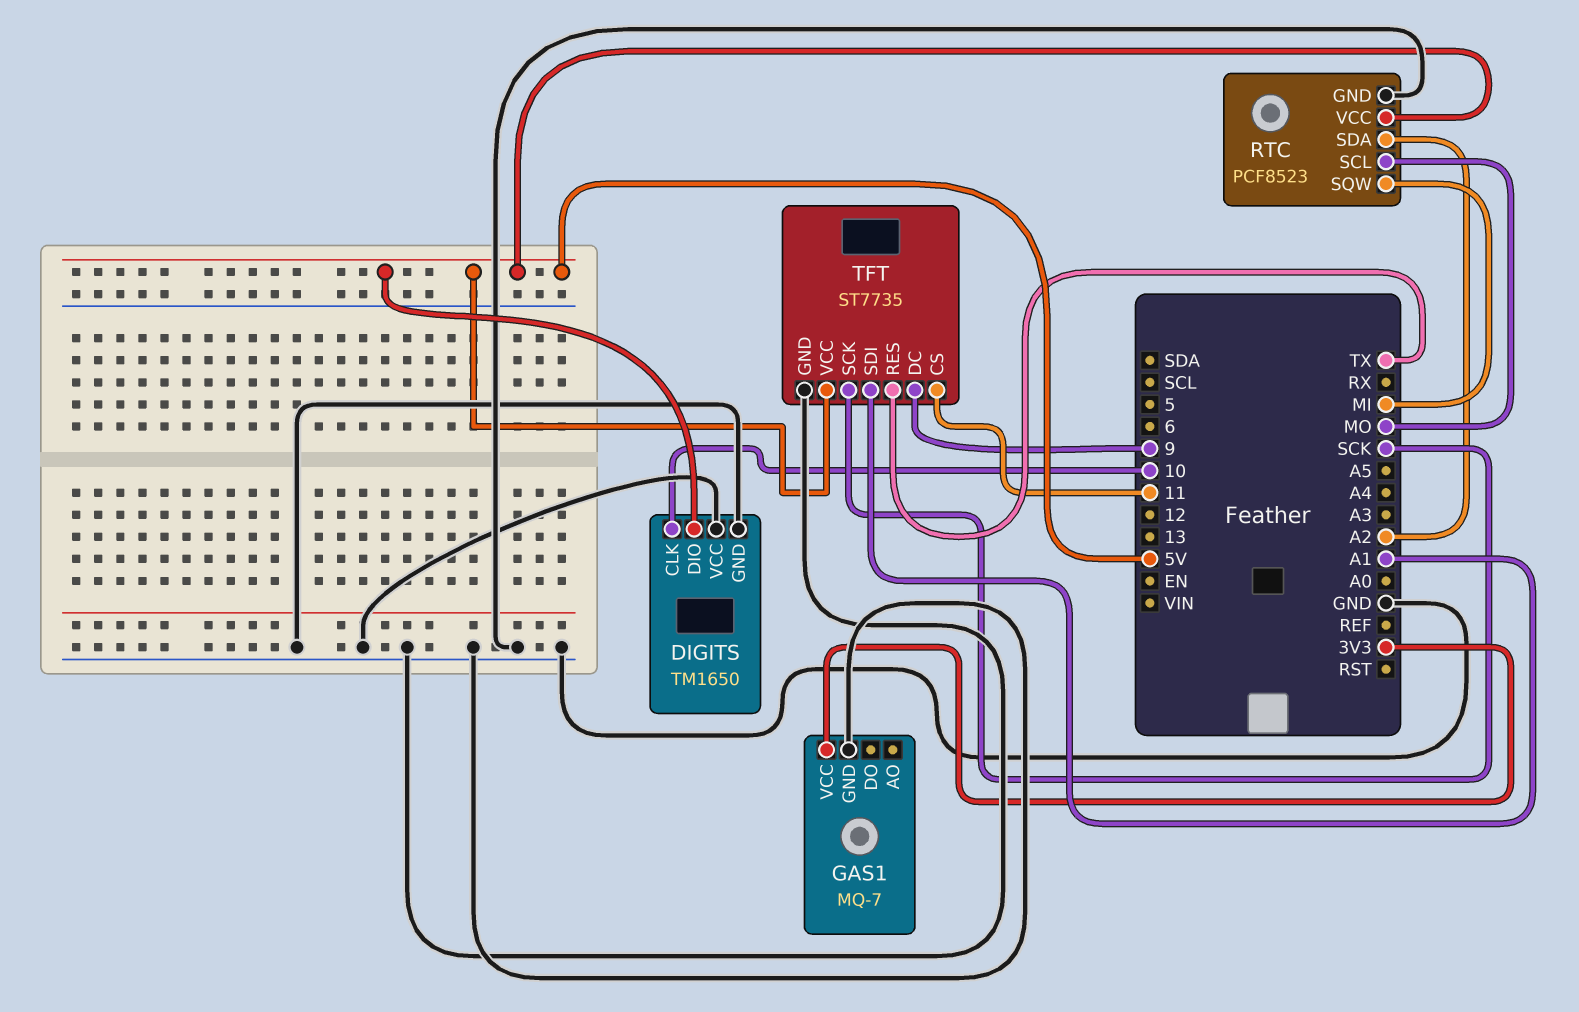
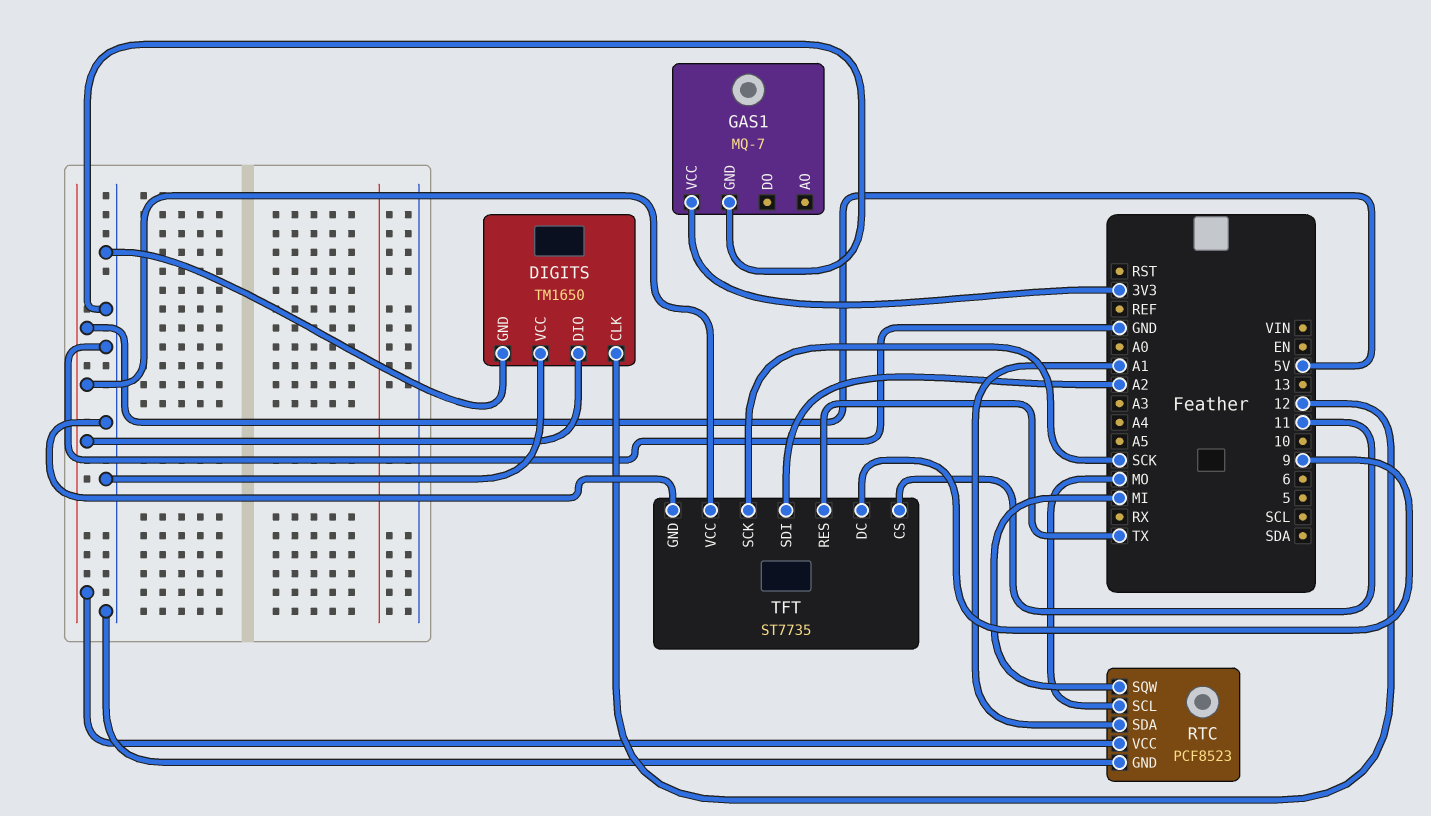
DIGITS pin CLK: 10 -> 12
RTC pin SDA: A2 -> A1
TFT pin SDI: A1 -> A2

